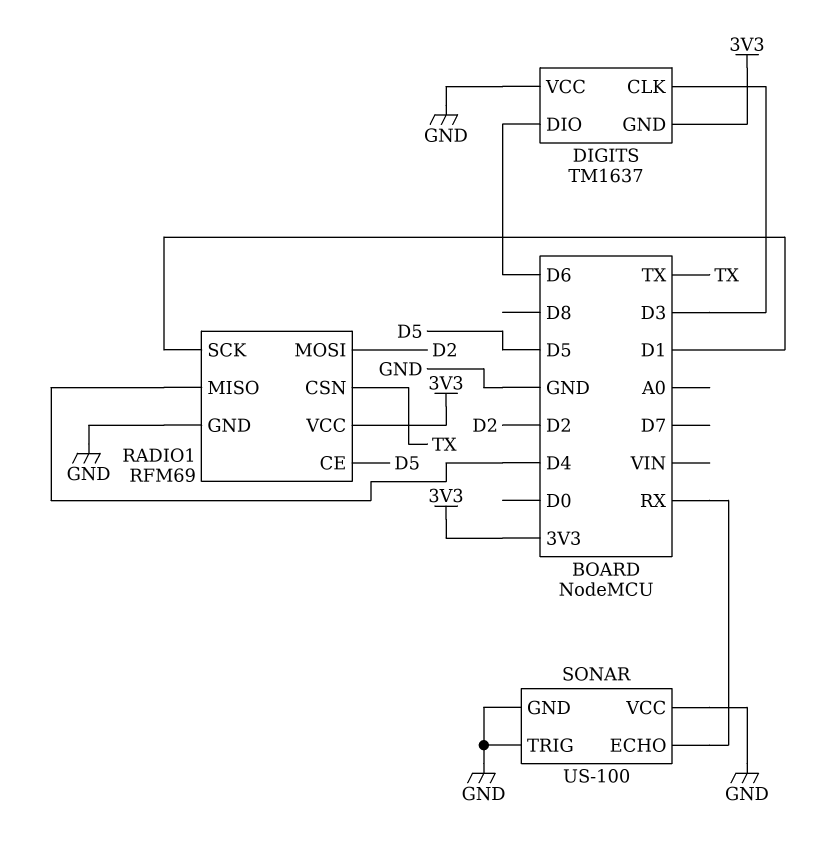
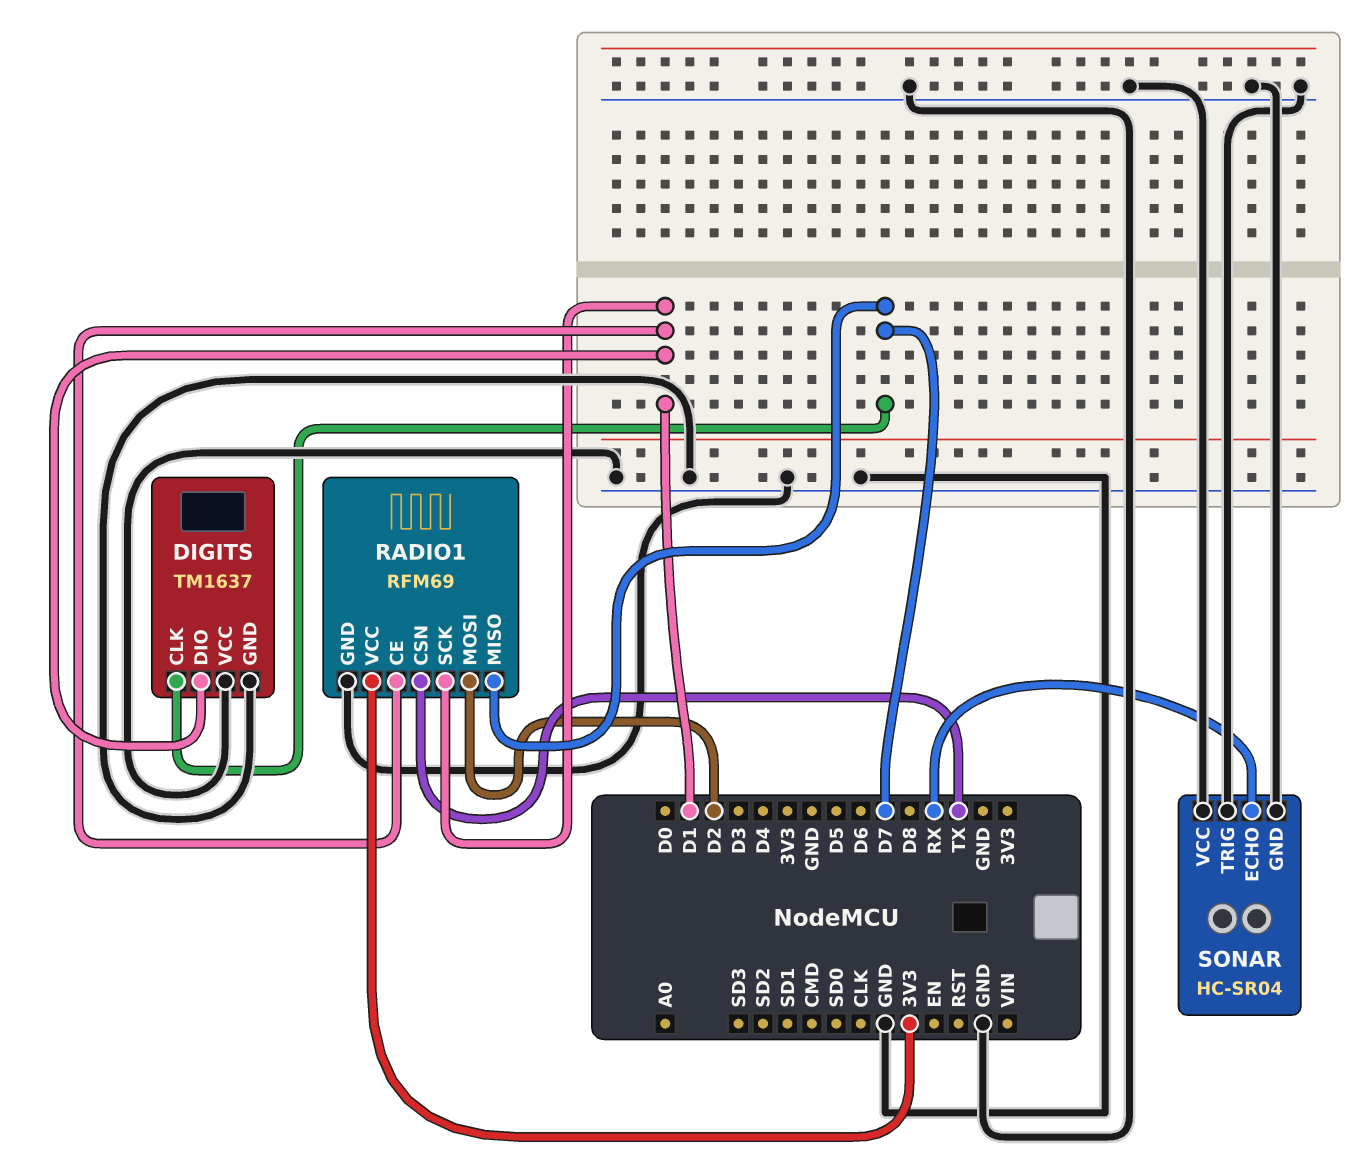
DIGITS pin CLK: D3 -> D7
DIGITS pin DIO: D6 -> D1
DIGITS pin GND: 3V3 -> GND
RADIO1 pin CE: D5 -> D1
RADIO1 pin MISO: D4 -> D7
SONAR: US-100 -> HC-SR04

